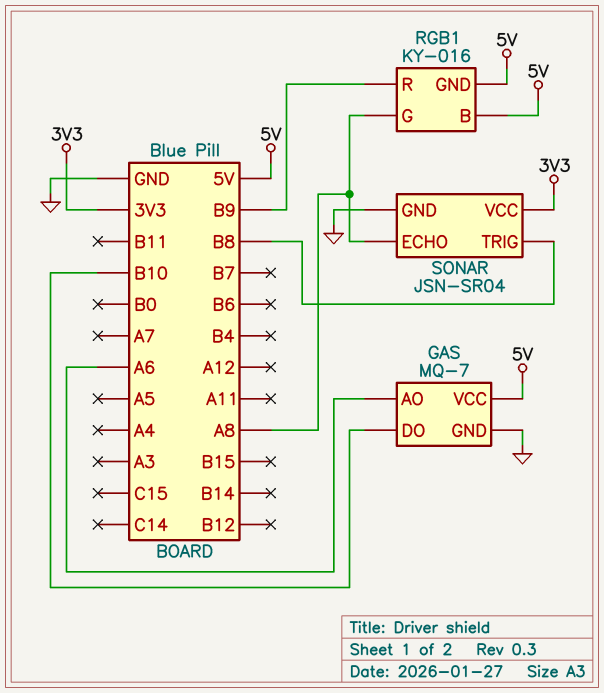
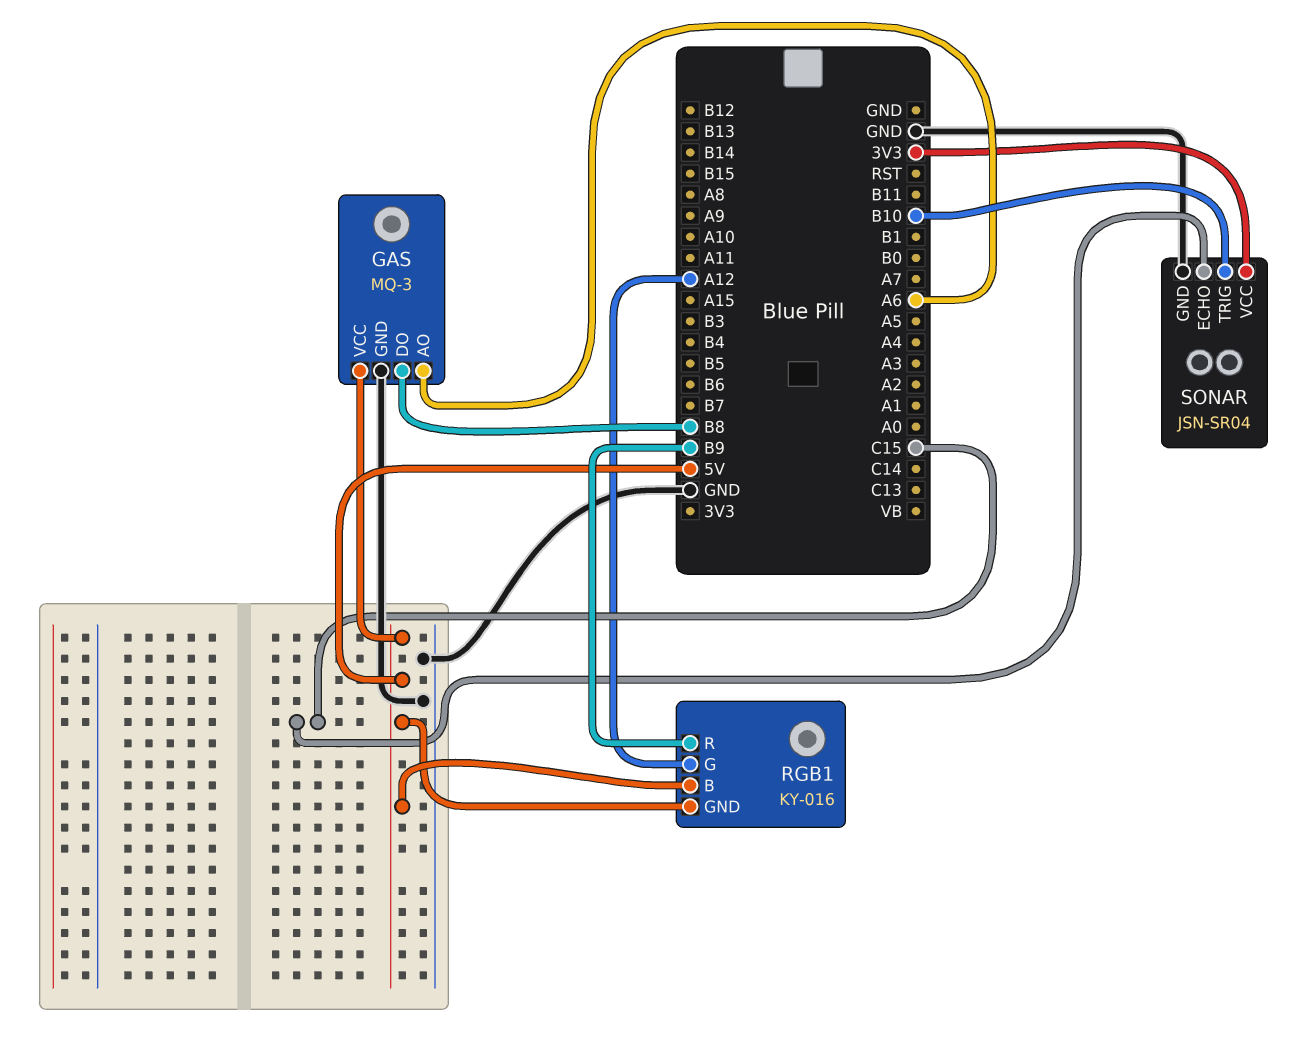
GAS: MQ-7 -> MQ-3
GAS pin DO: B10 -> B8
RGB1 pin G: A8 -> A12
SONAR pin ECHO: A8 -> C15
SONAR pin TRIG: B8 -> B10

